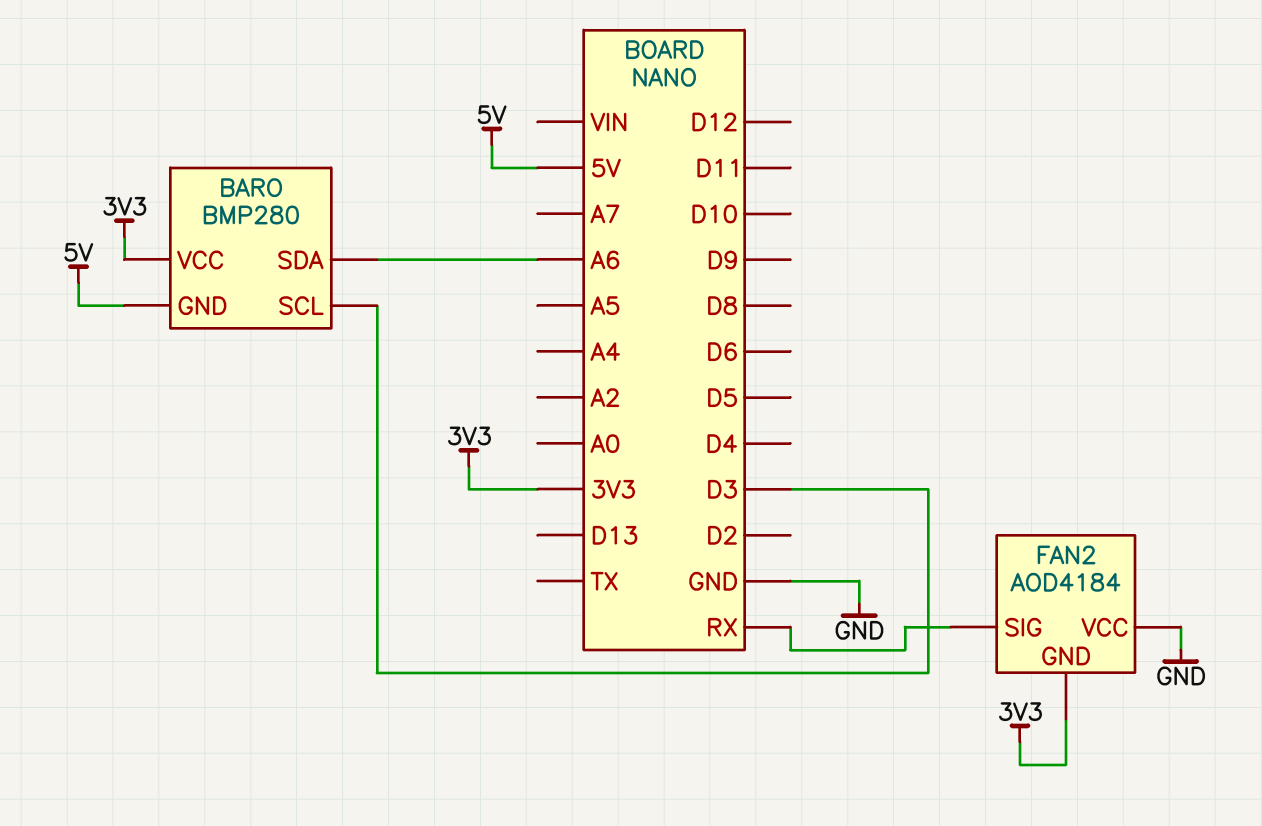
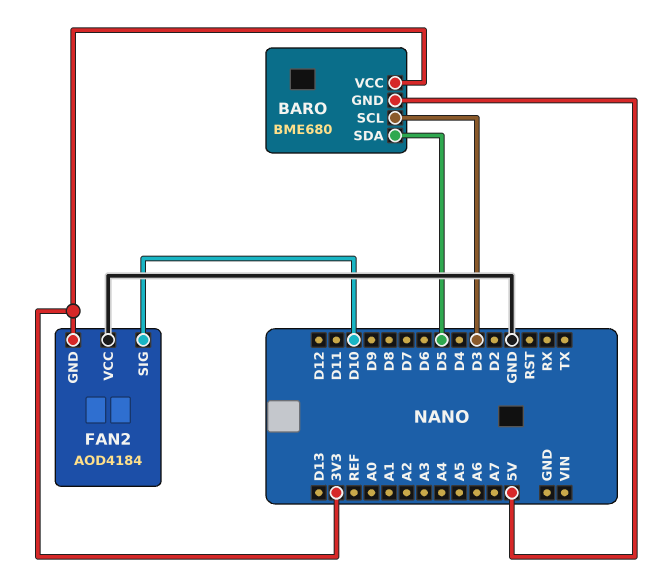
BARO: BMP280 -> BME680
BARO pin SDA: A6 -> D5
FAN2 pin SIG: RX -> D10

